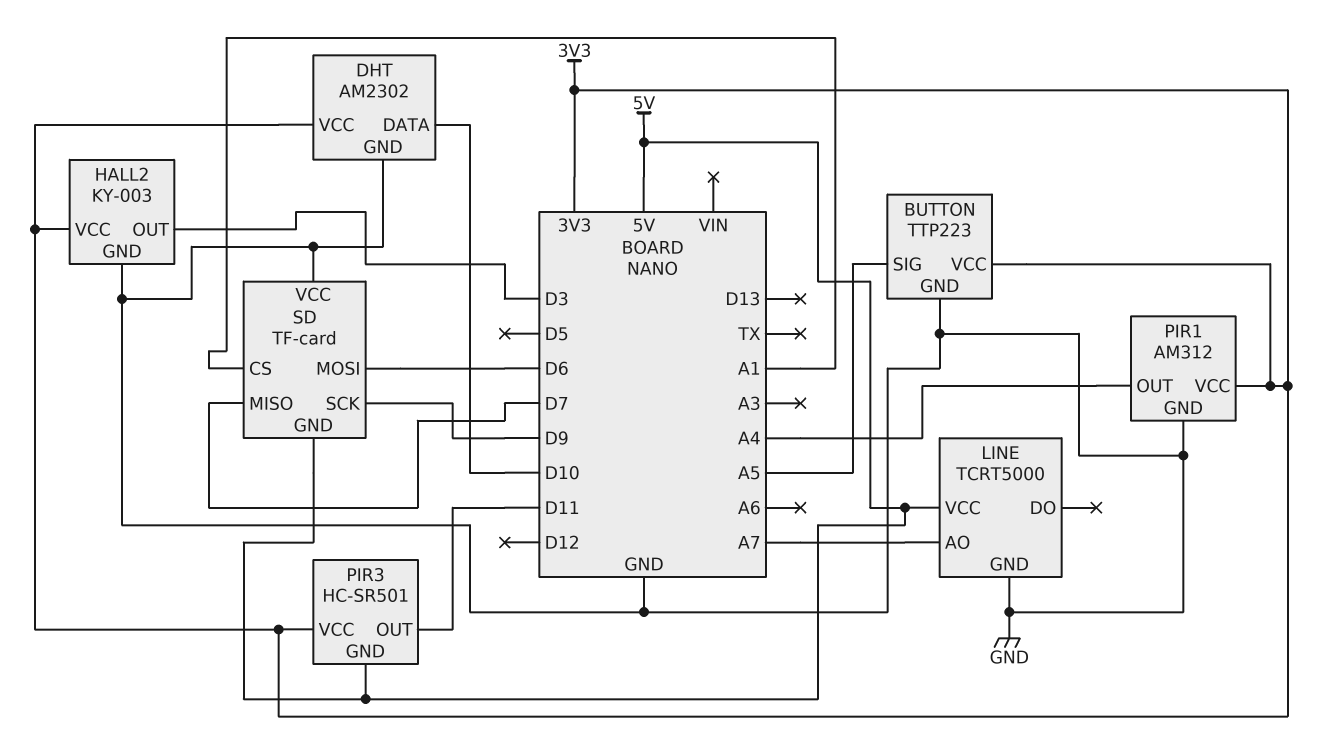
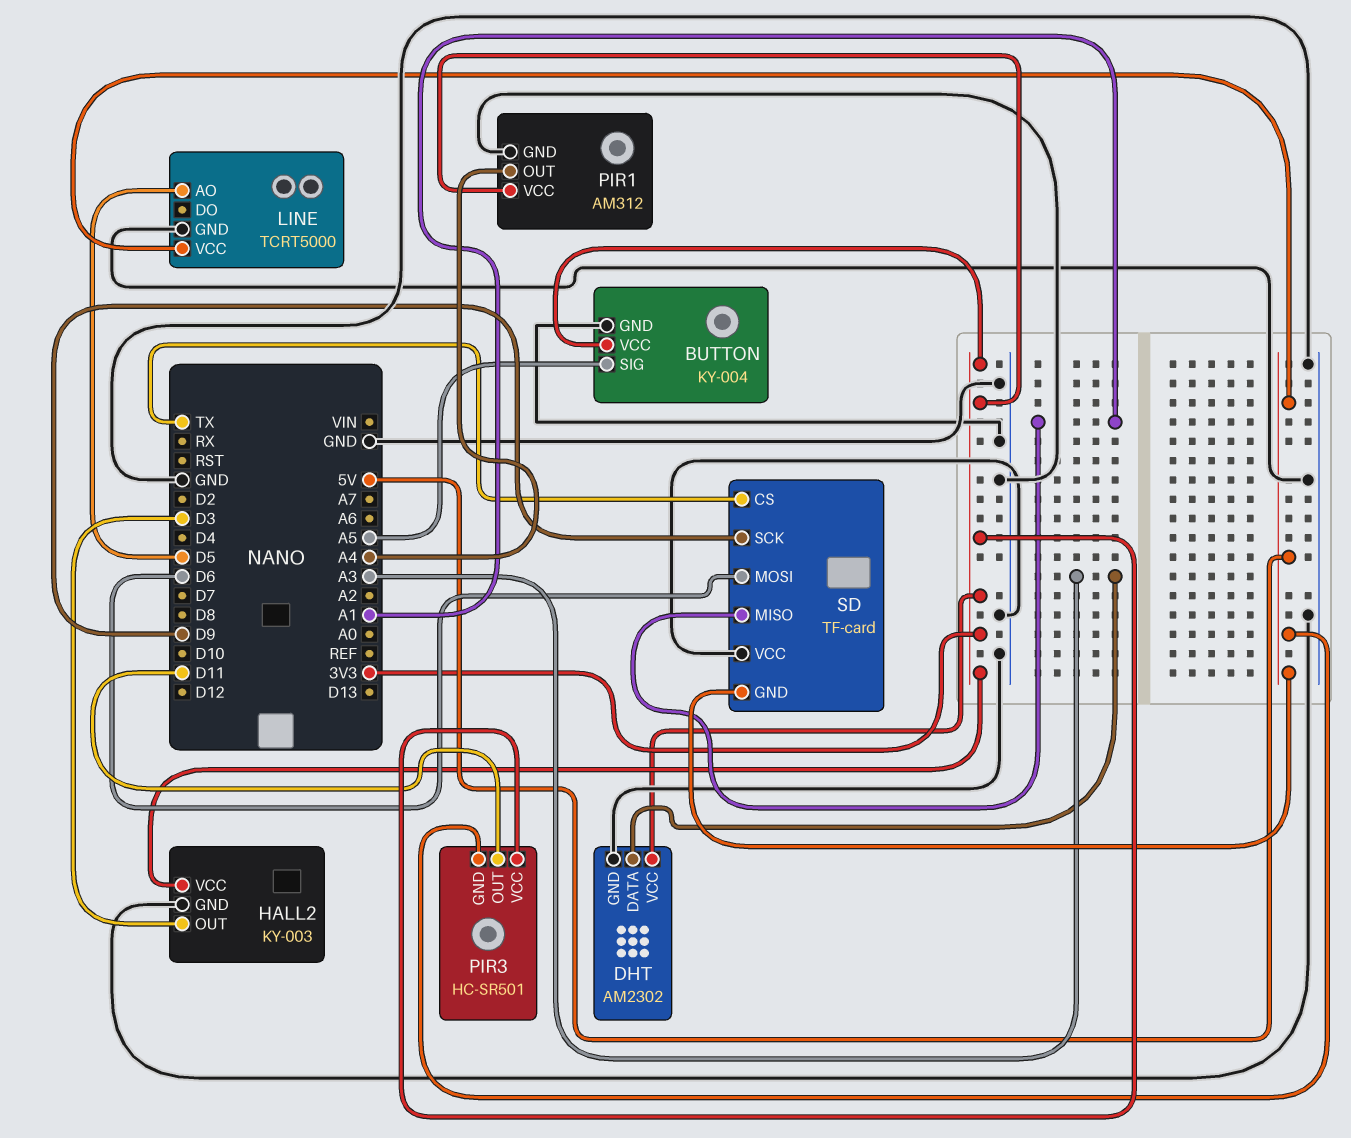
BUTTON: TTP223 -> KY-004
DHT pin DATA: D10 -> A3
LINE pin AO: A7 -> D5
SD pin CS: A1 -> TX
SD pin MISO: D7 -> A1

